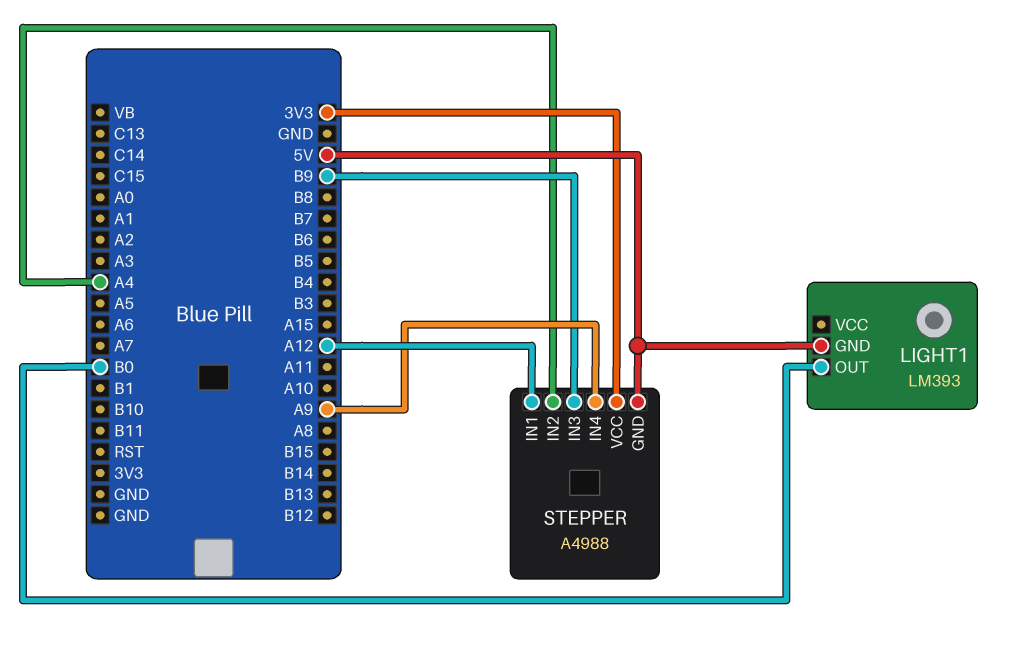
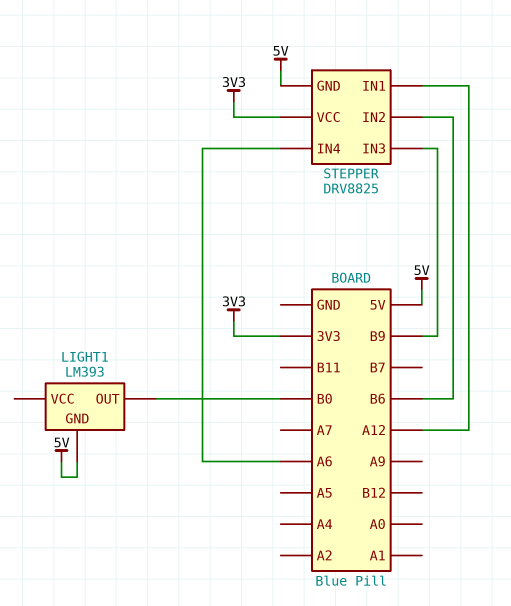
STEPPER: A4988 -> DRV8825
STEPPER pin IN2: A4 -> B6
STEPPER pin IN4: A9 -> A6

